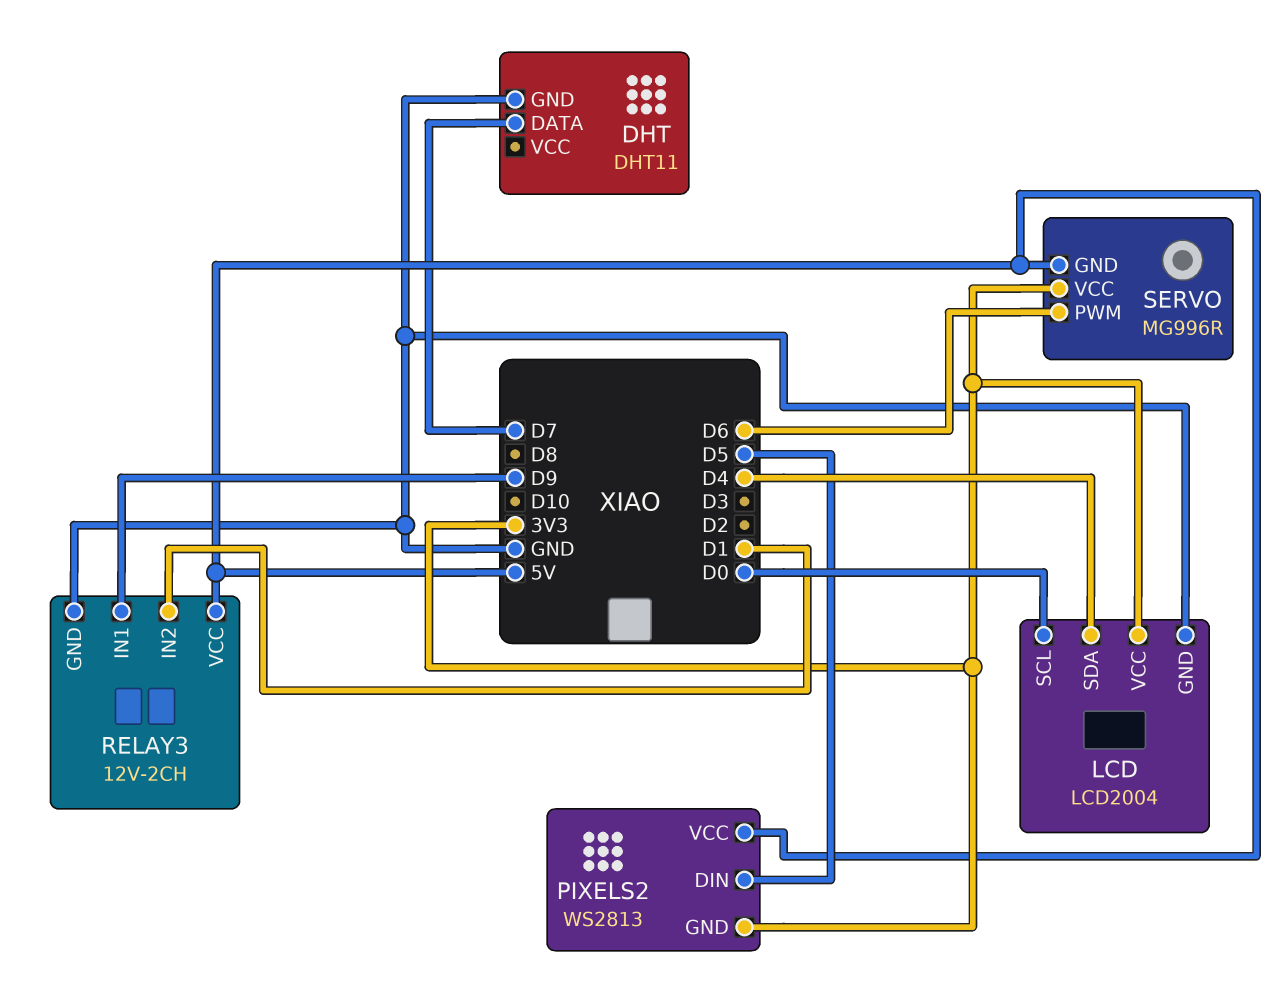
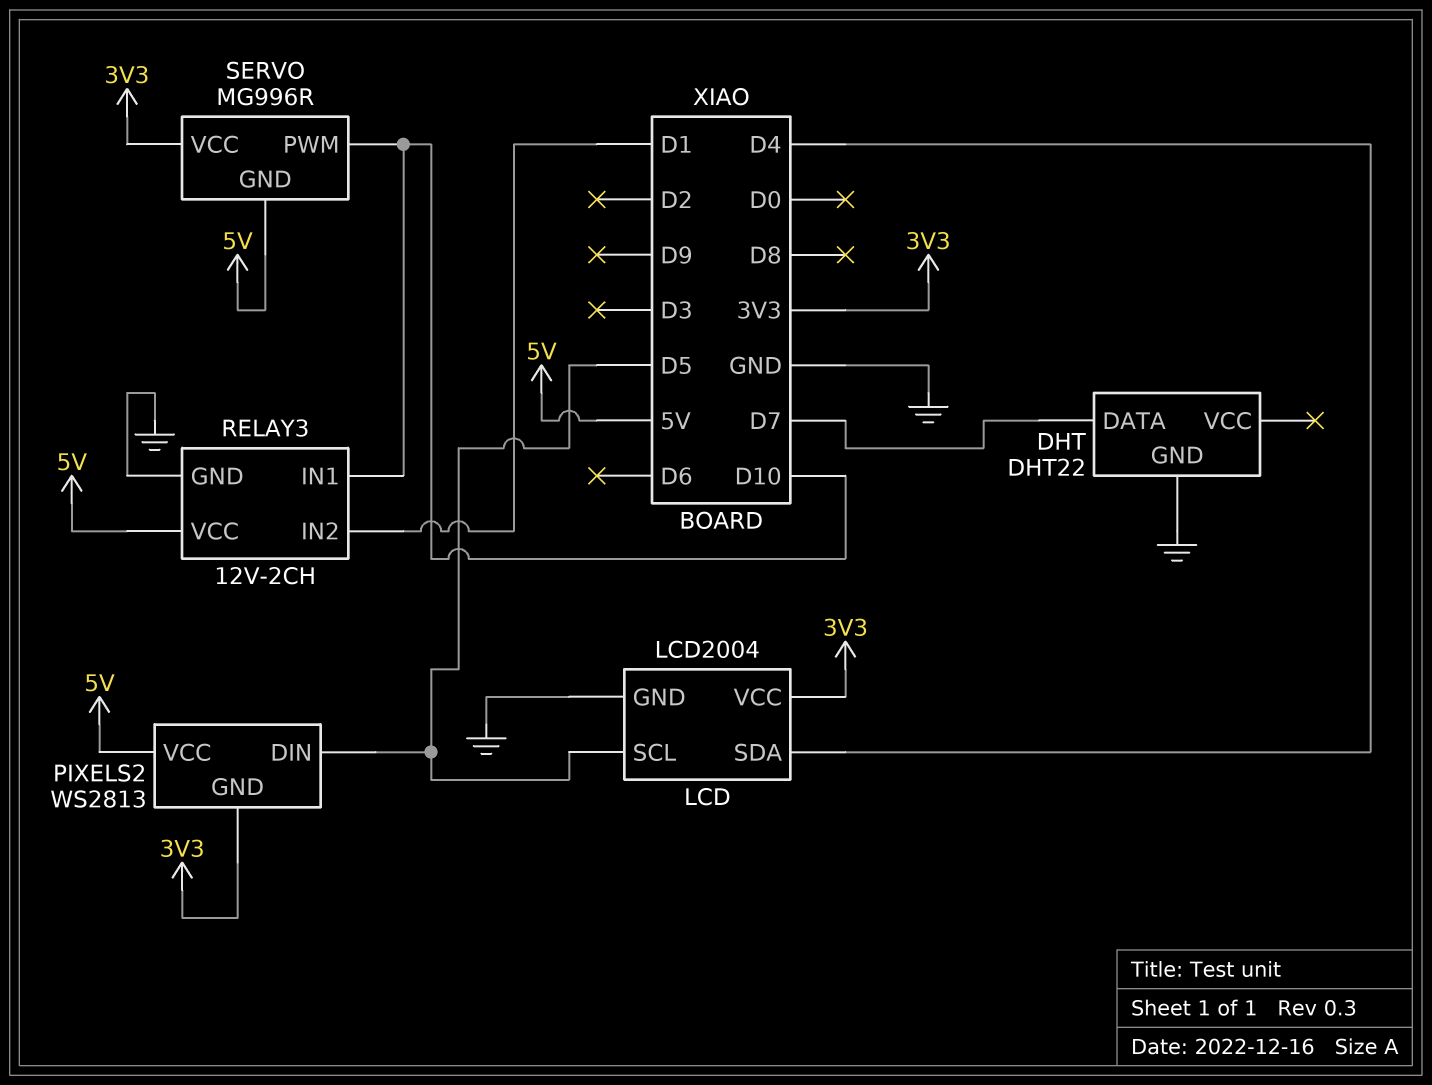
DHT: DHT11 -> DHT22
LCD pin SCL: D0 -> D5
RELAY3 pin IN1: D9 -> D10
SERVO pin PWM: D6 -> D10

